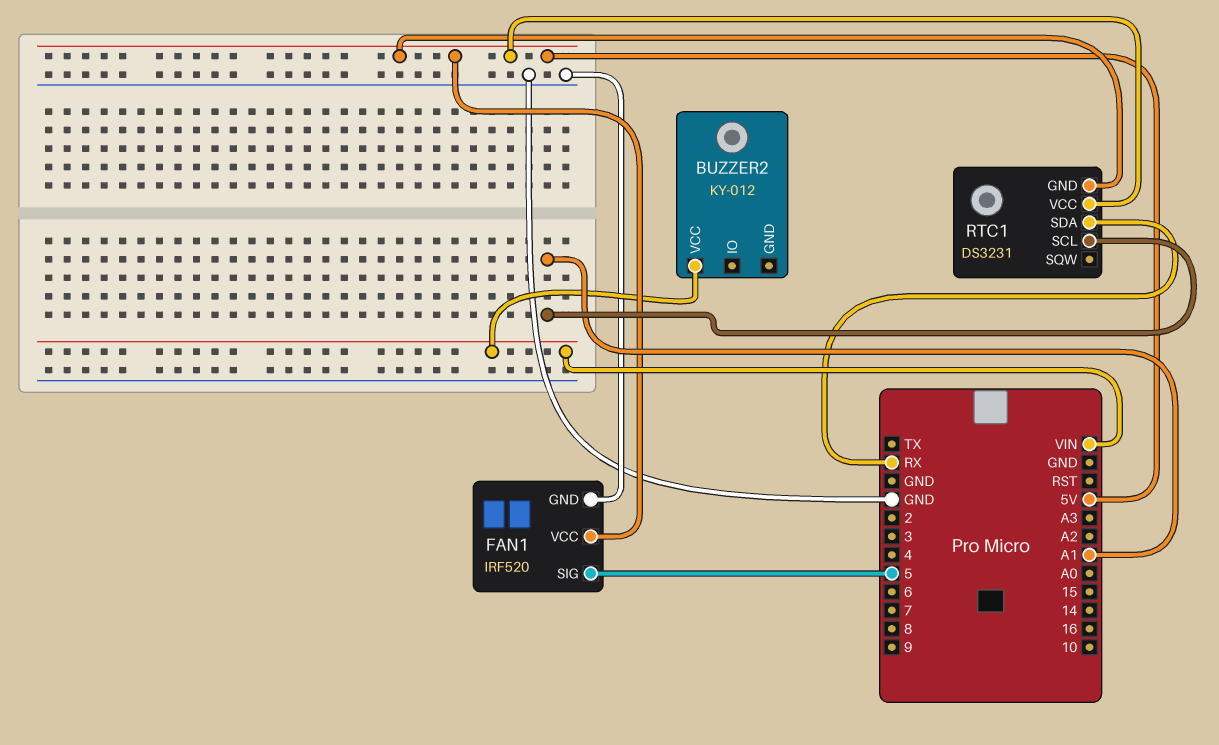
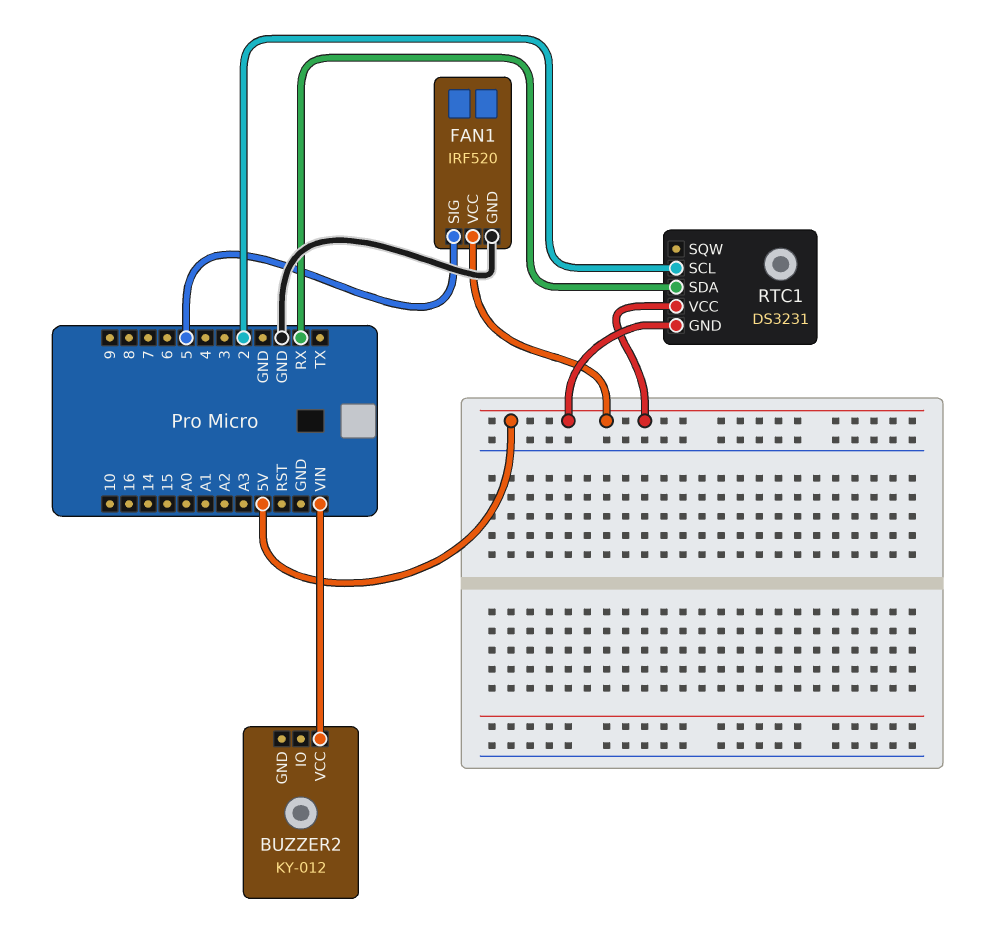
RTC1 pin SCL: A1 -> 2

